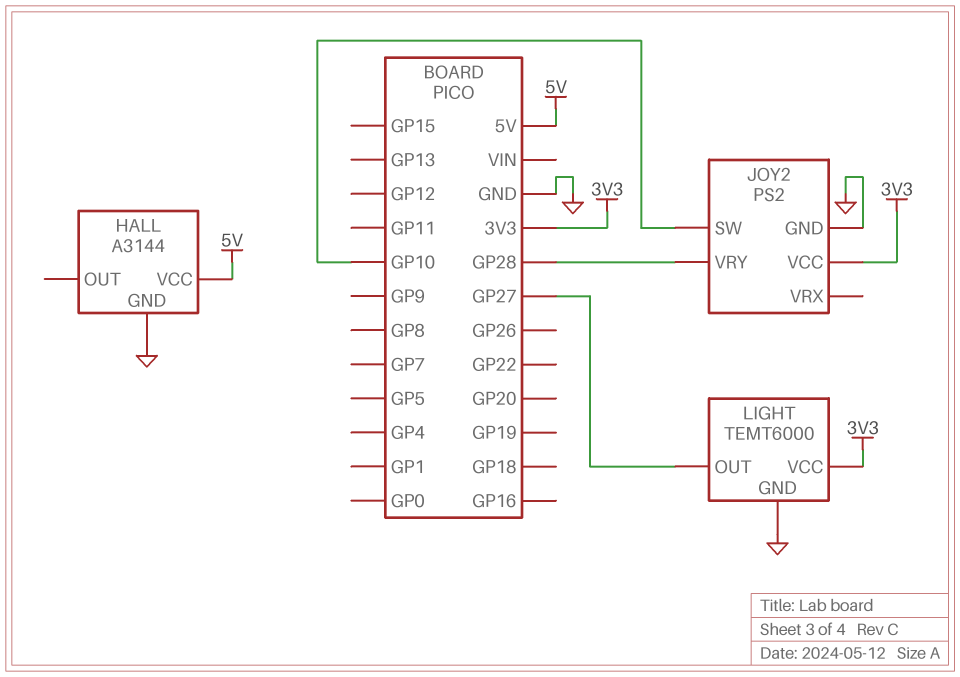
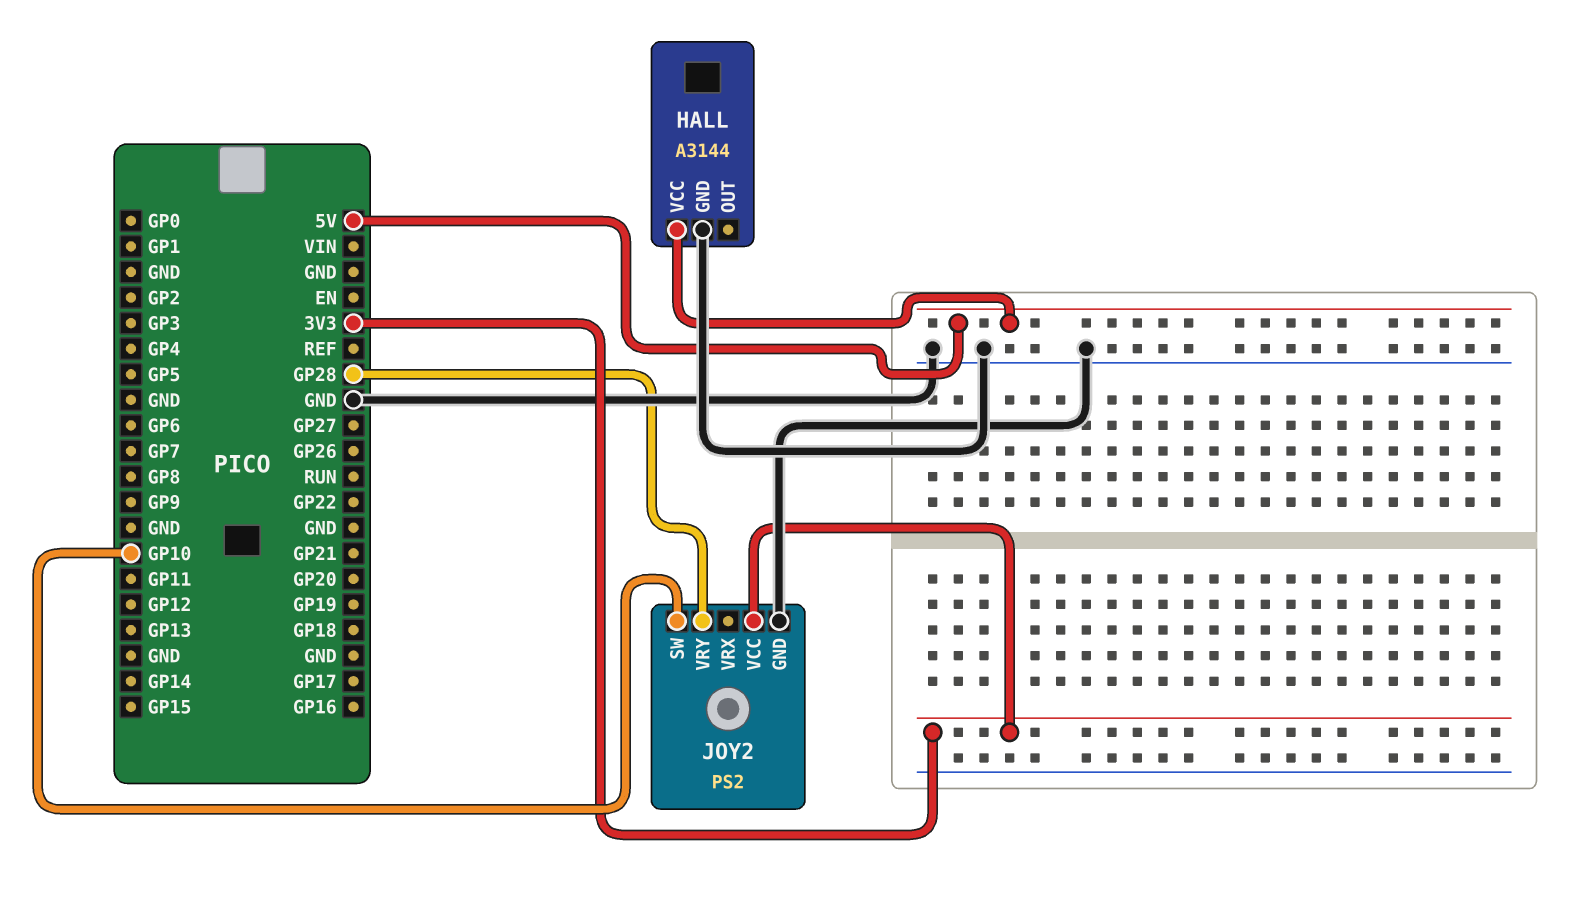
LIGHT: TEMT6000 -> none
LIGHT pin GND: GND -> none
LIGHT pin OUT: GP27 -> none
LIGHT pin VCC: 3V3 -> none

